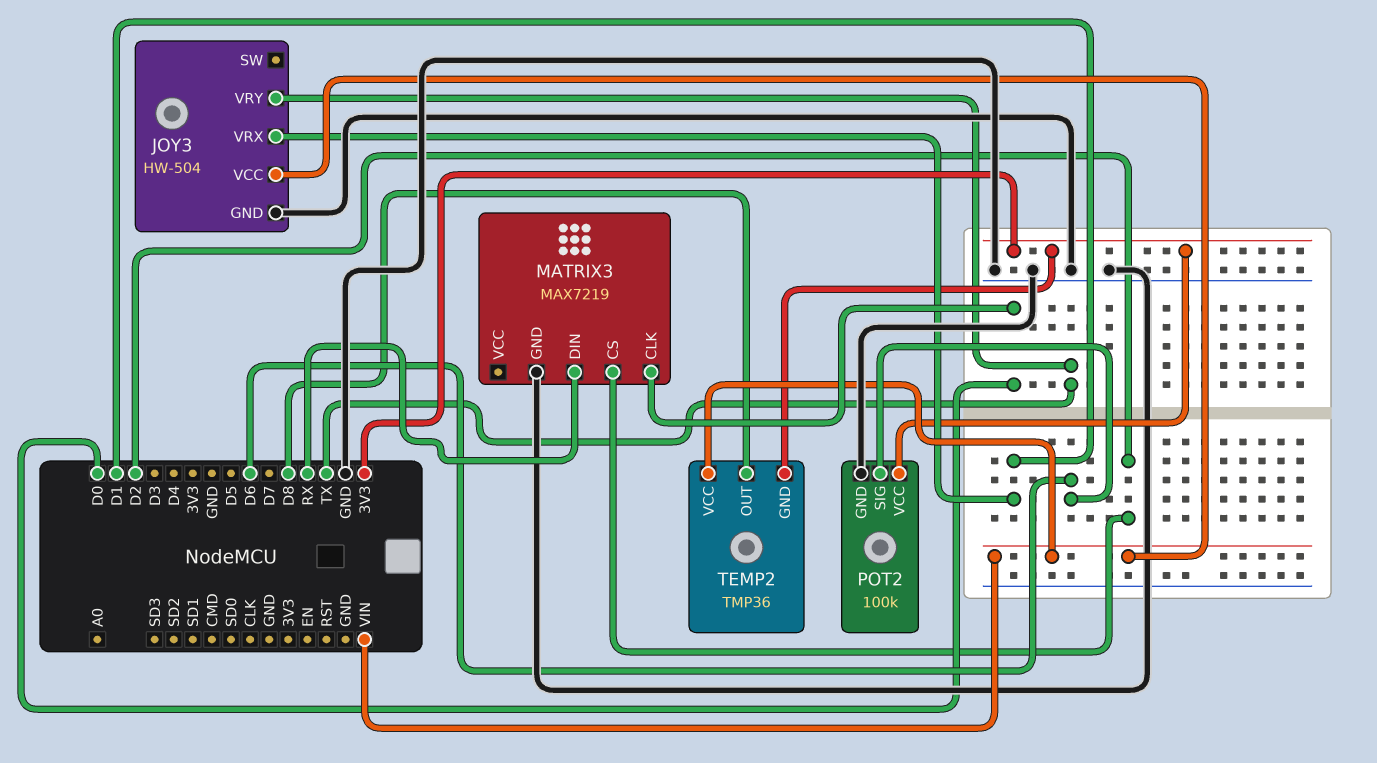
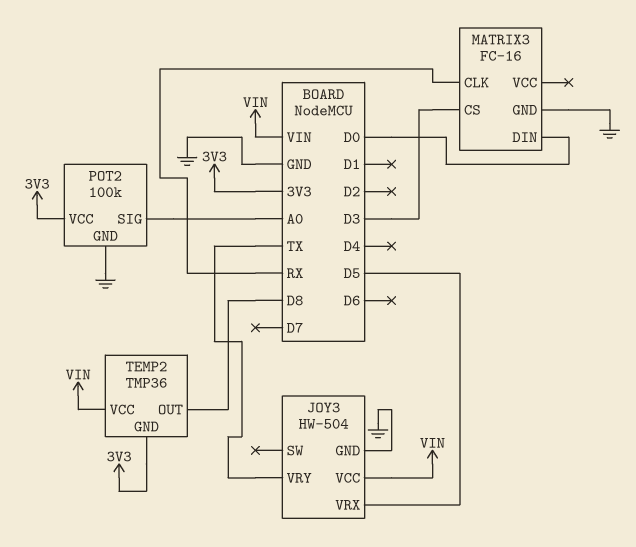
JOY3 pin VRX: D1 -> D5
MATRIX3: MAX7219 -> FC-16
MATRIX3 pin CLK: D0 -> RX
MATRIX3 pin CS: D2 -> D3
MATRIX3 pin DIN: RX -> D0
POT2 pin SIG: D6 -> A0

